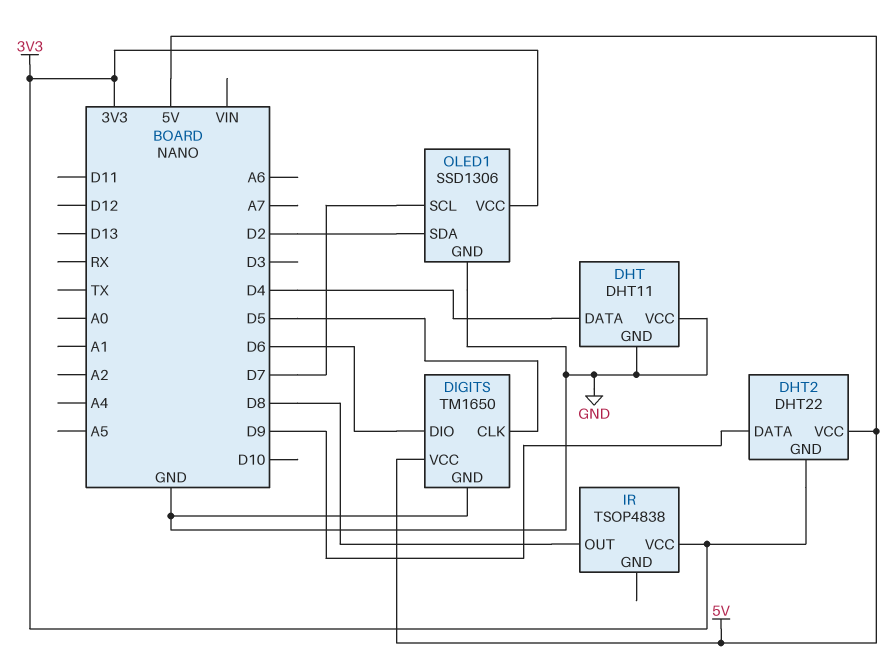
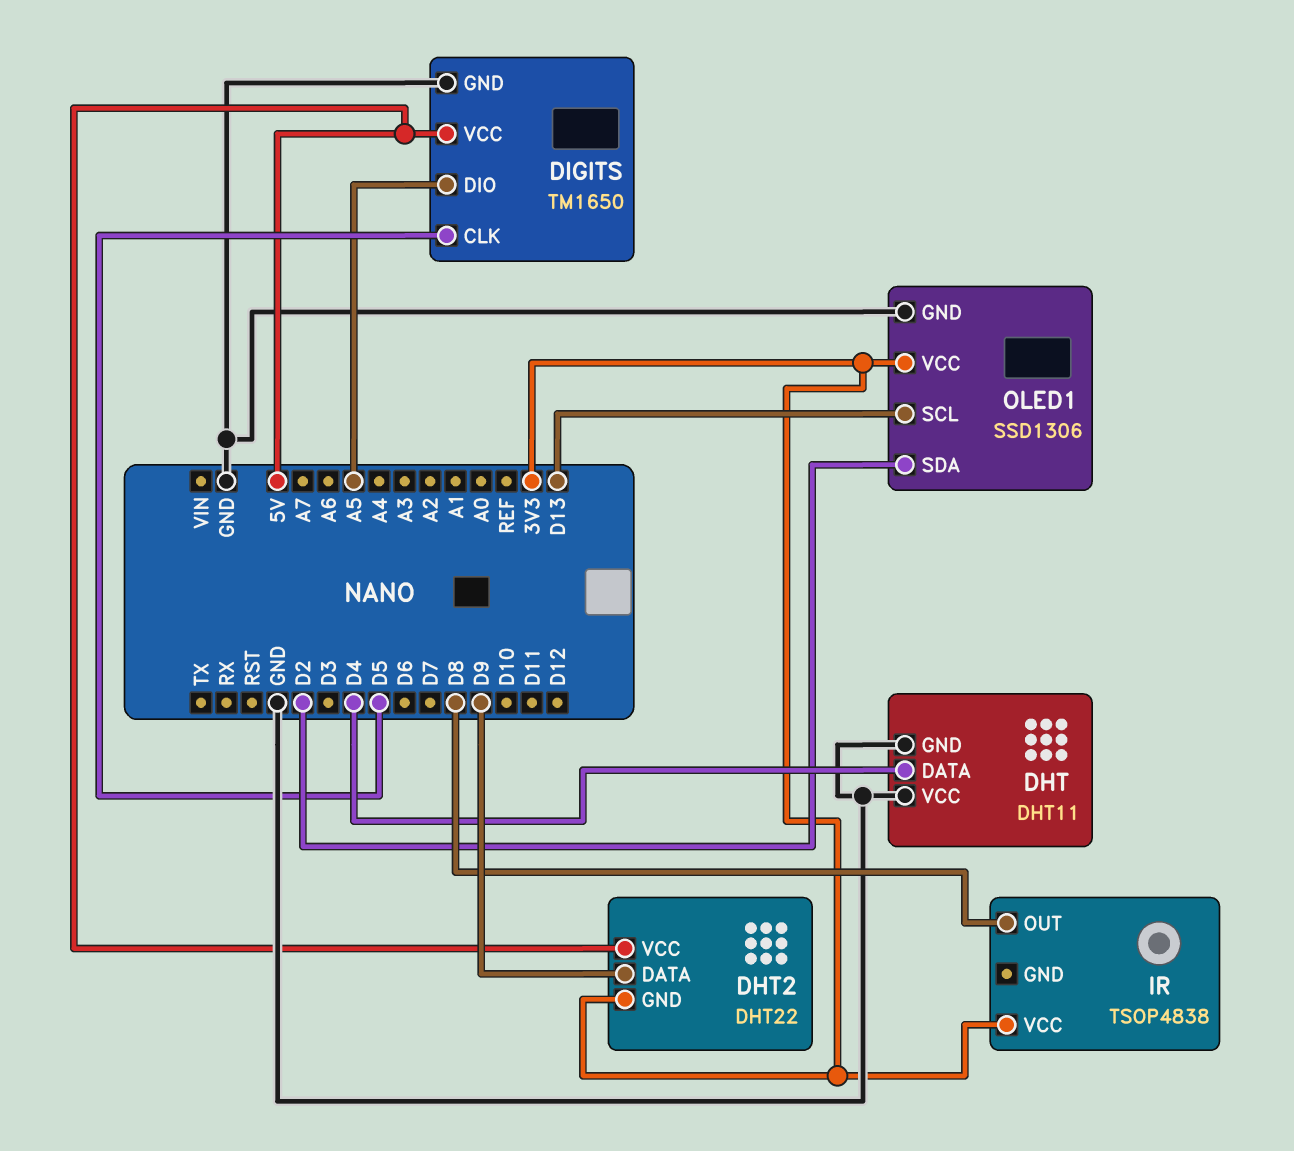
DIGITS pin DIO: D6 -> A5
OLED1 pin SCL: D7 -> D13

